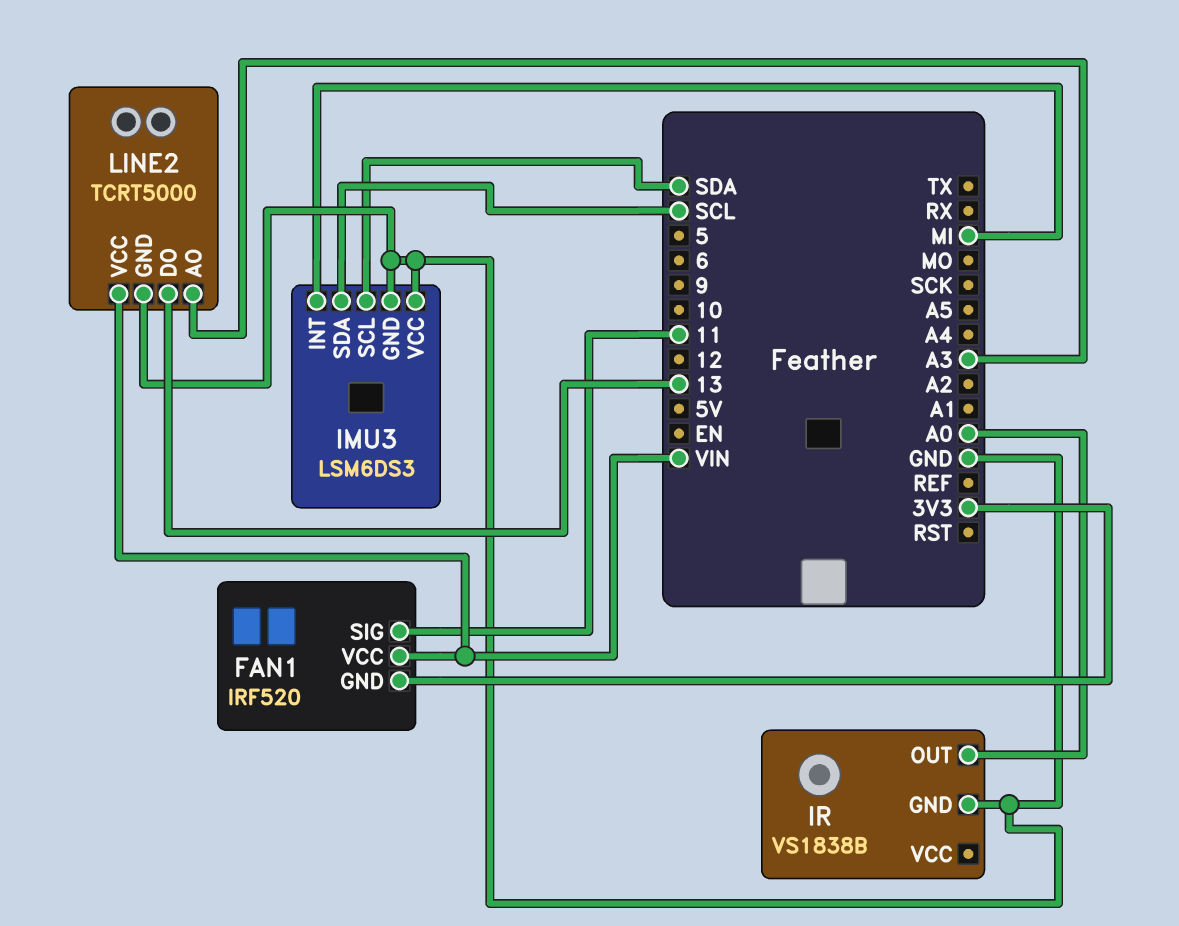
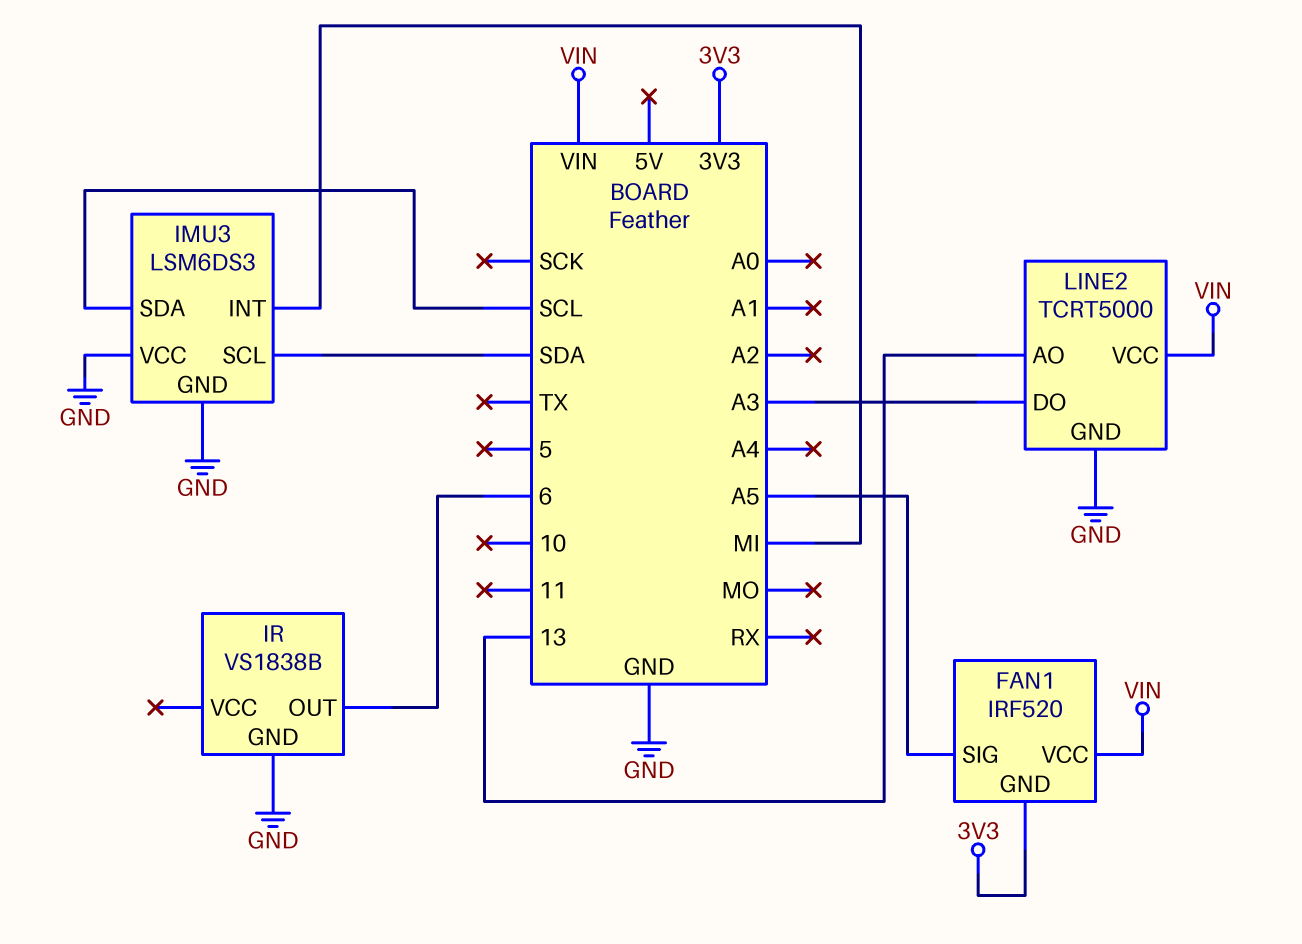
FAN1 pin SIG: 11 -> A5
IR pin OUT: A0 -> 6
LINE2 pin AO: A3 -> 13
LINE2 pin DO: 13 -> A3

